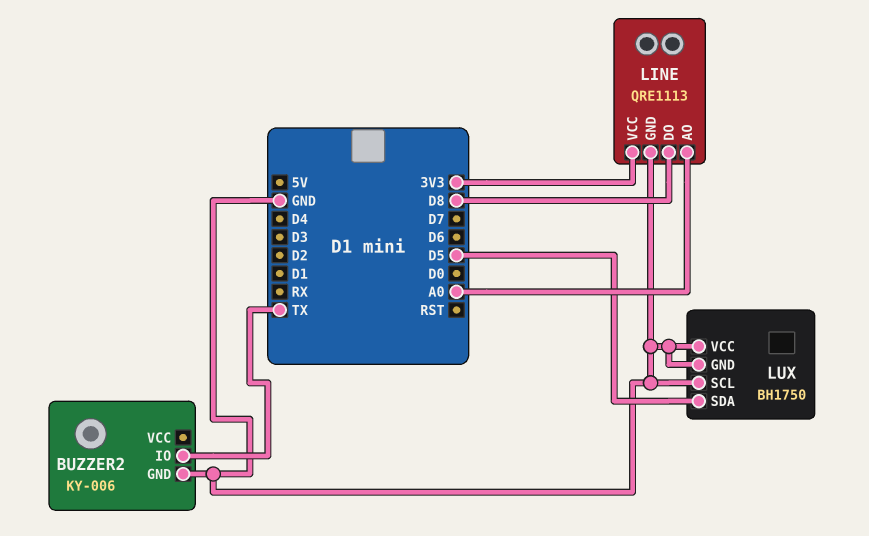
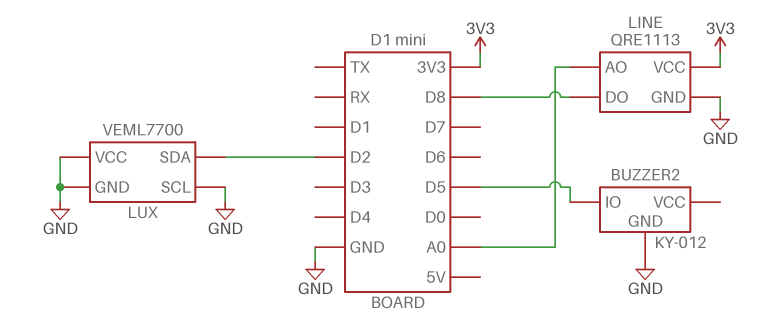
BUZZER2: KY-006 -> KY-012
BUZZER2 pin IO: TX -> D5
LUX: BH1750 -> VEML7700
LUX pin SDA: D5 -> D2

